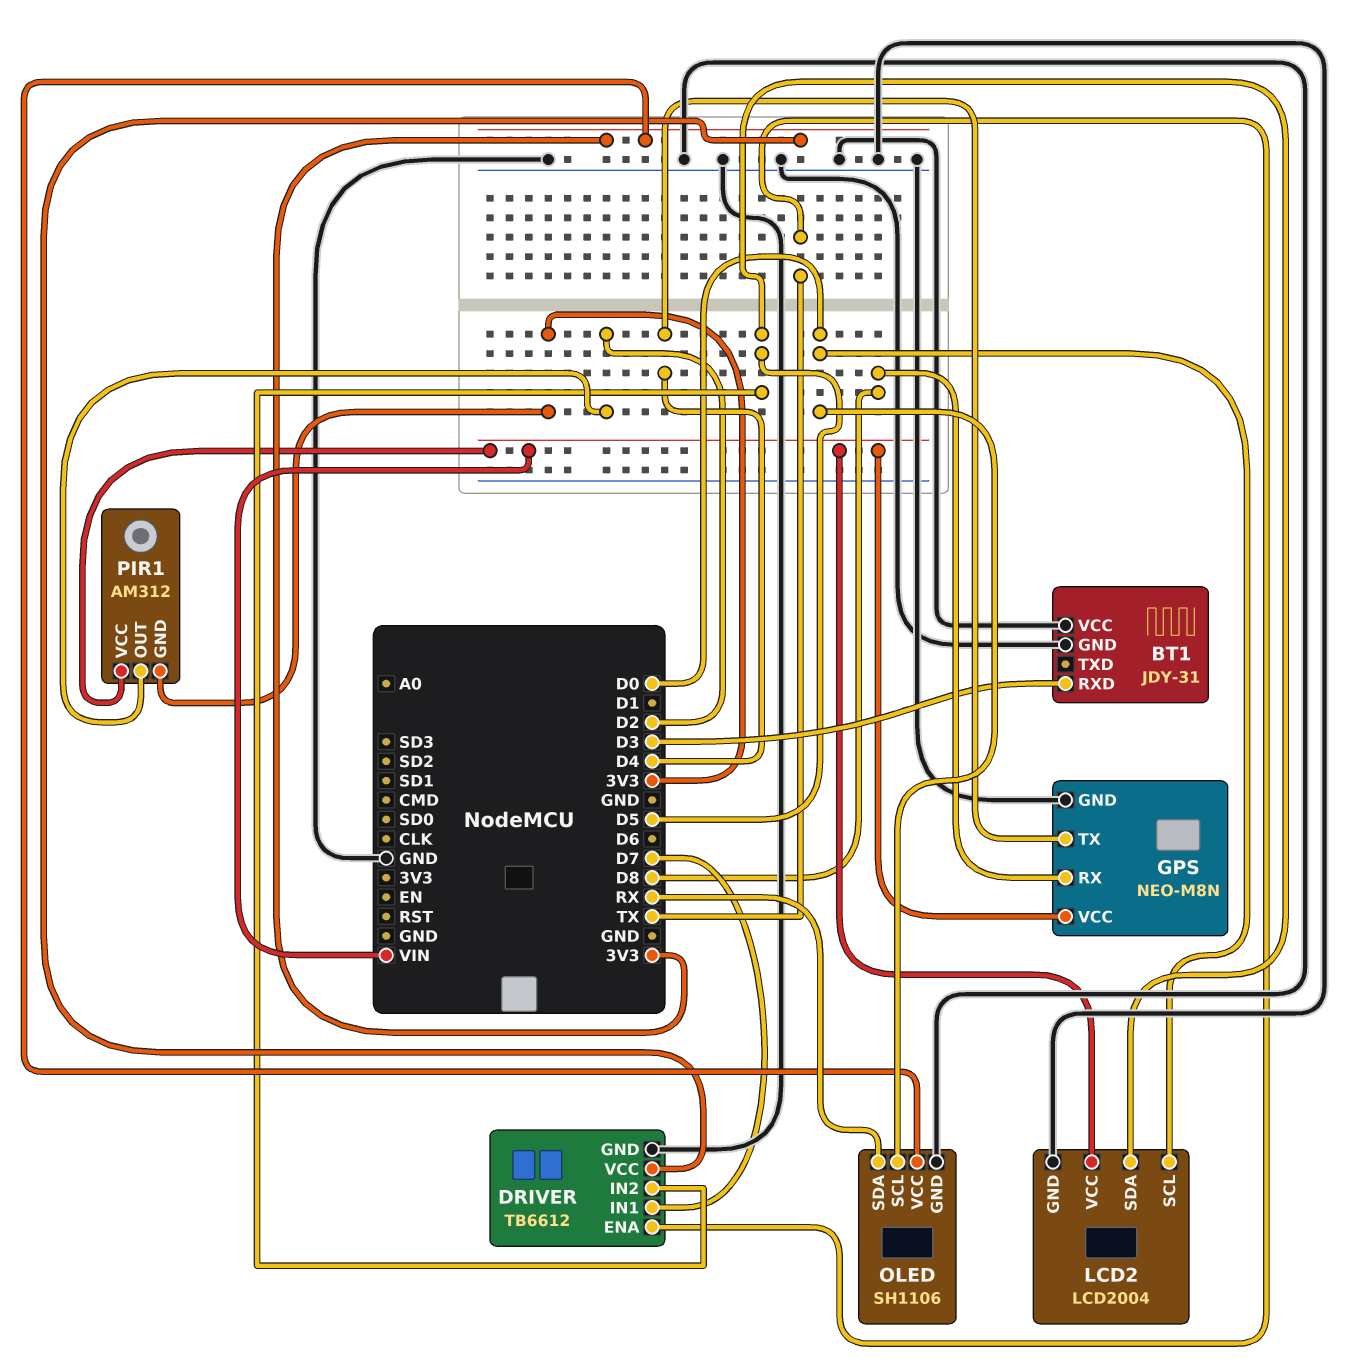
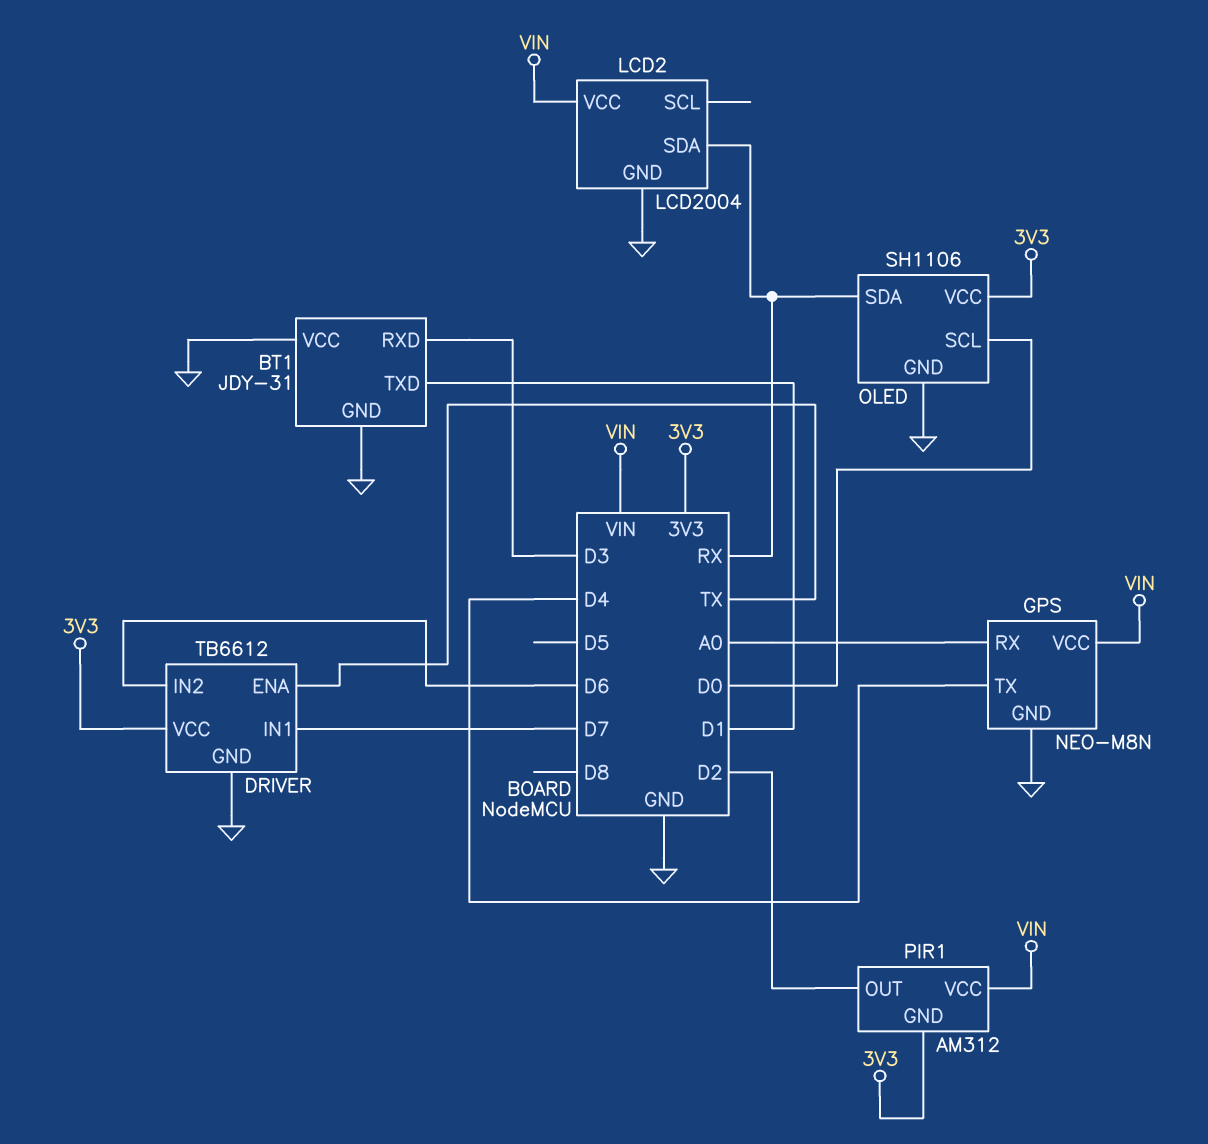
BT1 pin TXD: none -> D1
DRIVER pin IN2: D5 -> D6
GPS pin RX: D8 -> A0
LCD2 pin SCL: D0 -> none
LCD2 pin SDA: D5 -> RX

